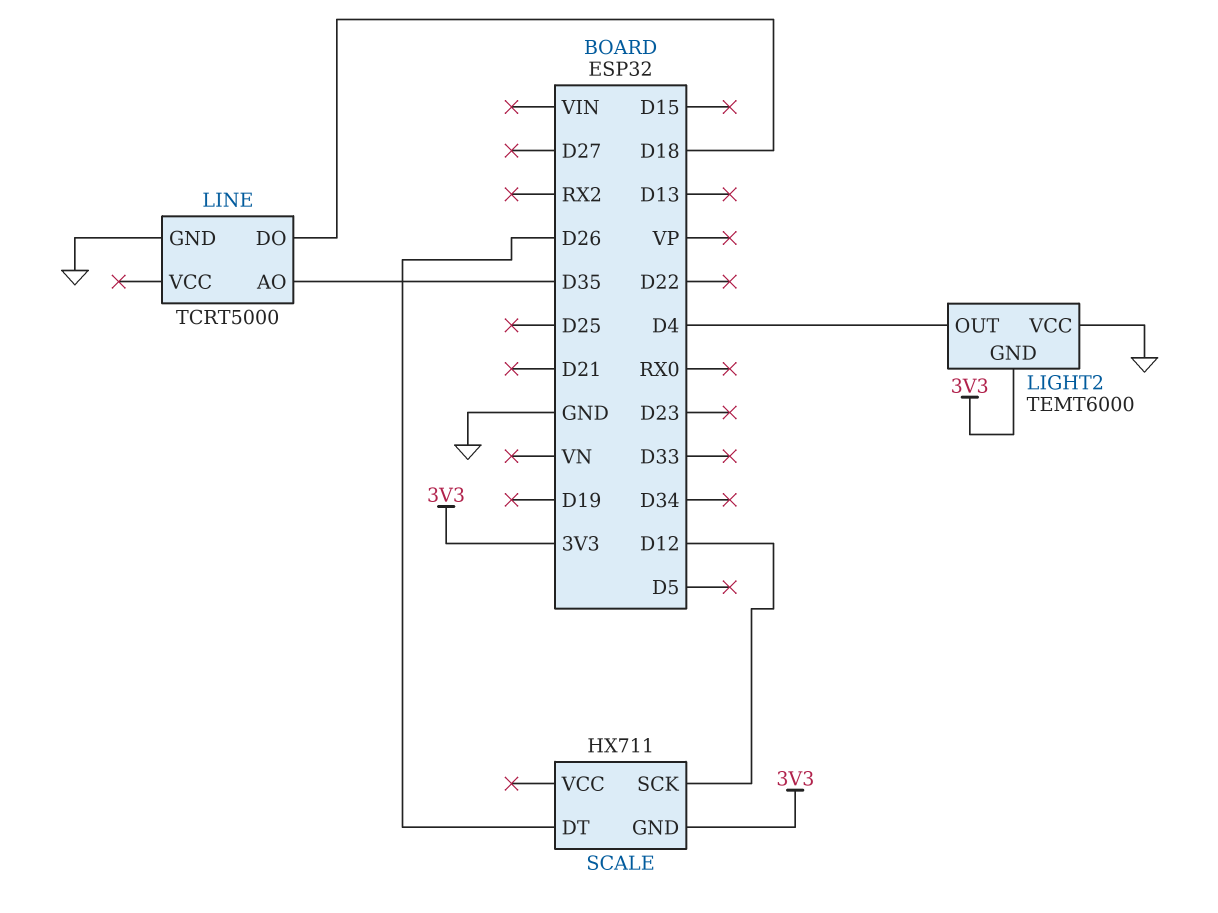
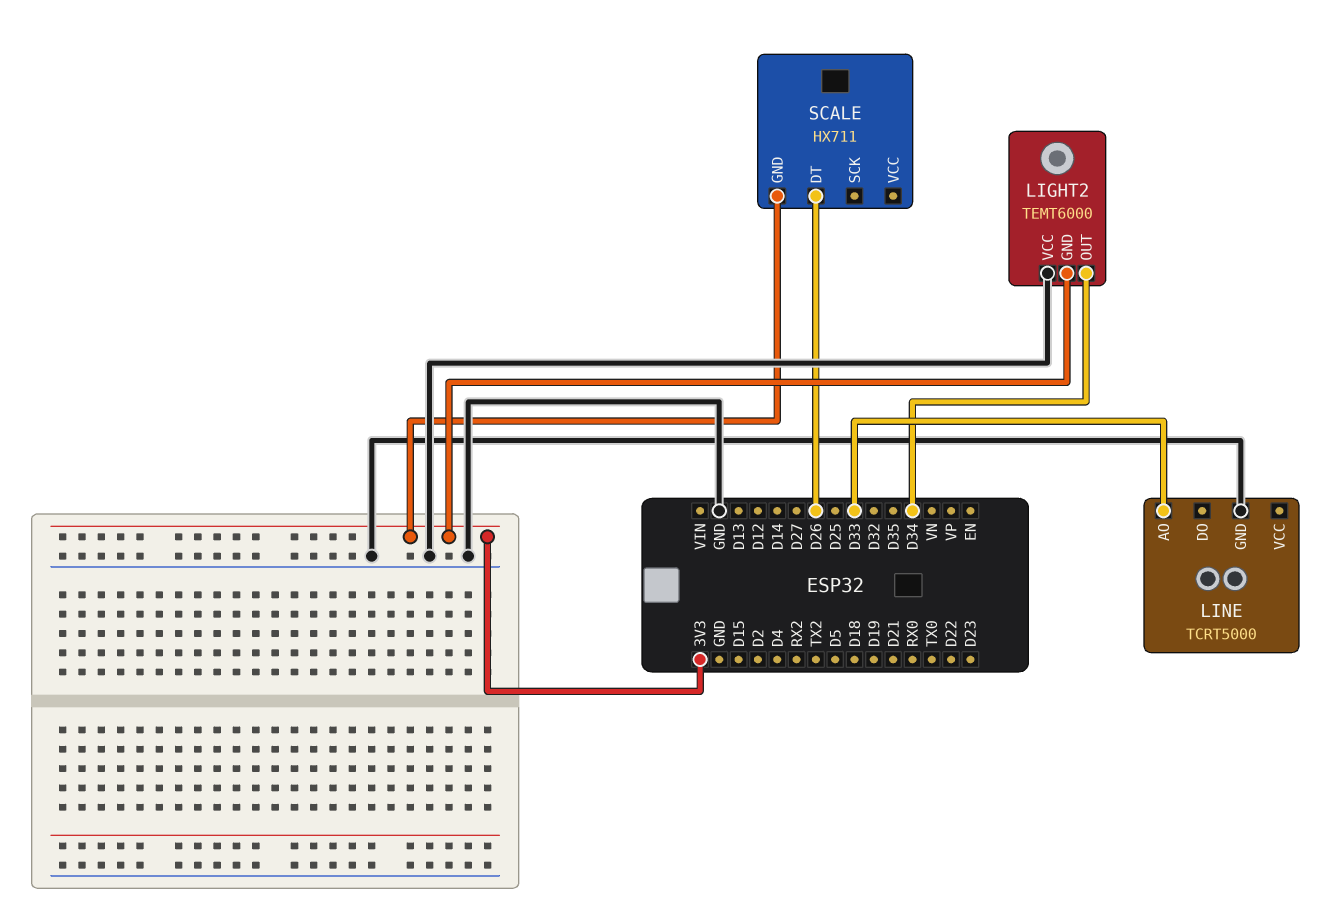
LIGHT2 pin OUT: D4 -> D34
LINE pin AO: D35 -> D33
LINE pin DO: D18 -> none
SCALE pin SCK: D12 -> none

